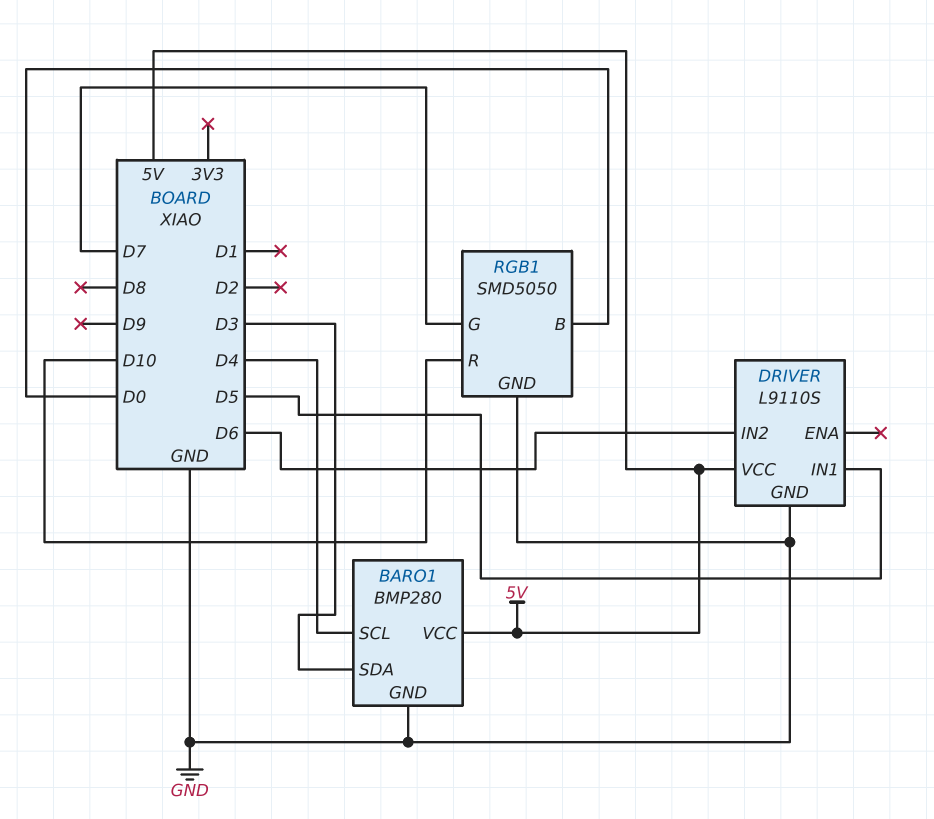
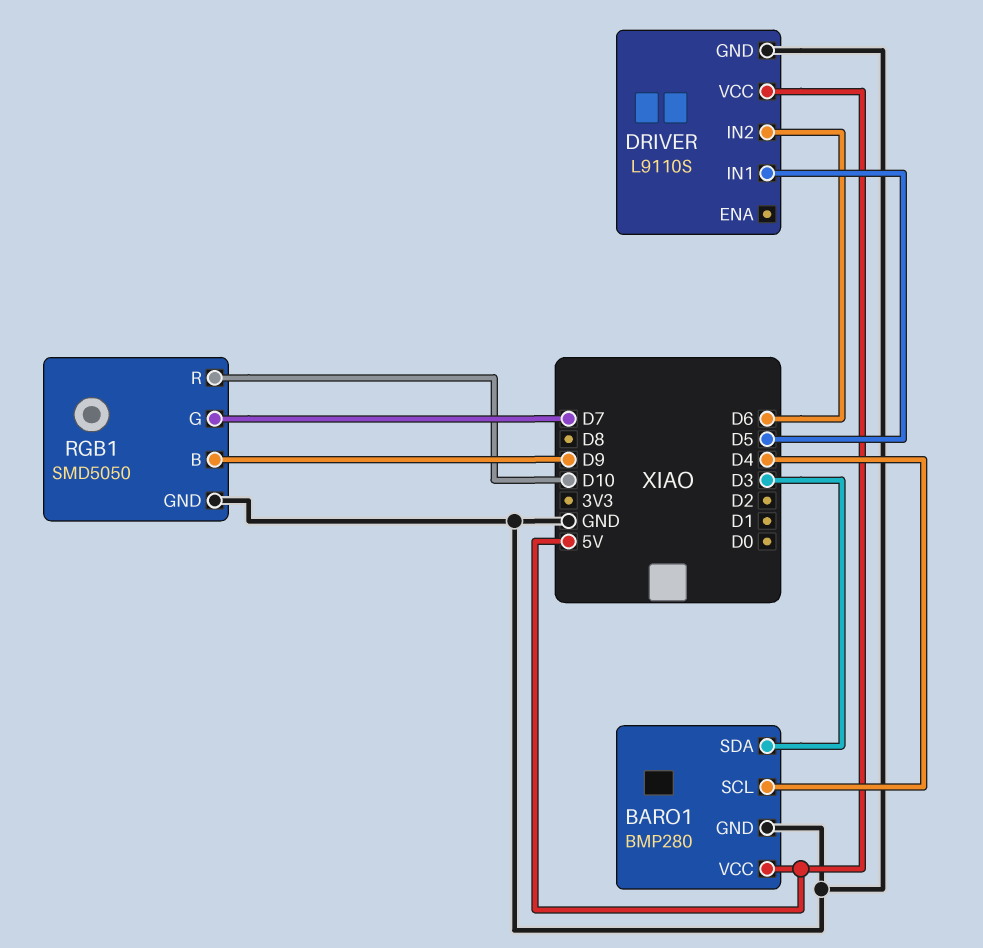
RGB1 pin B: D0 -> D9

